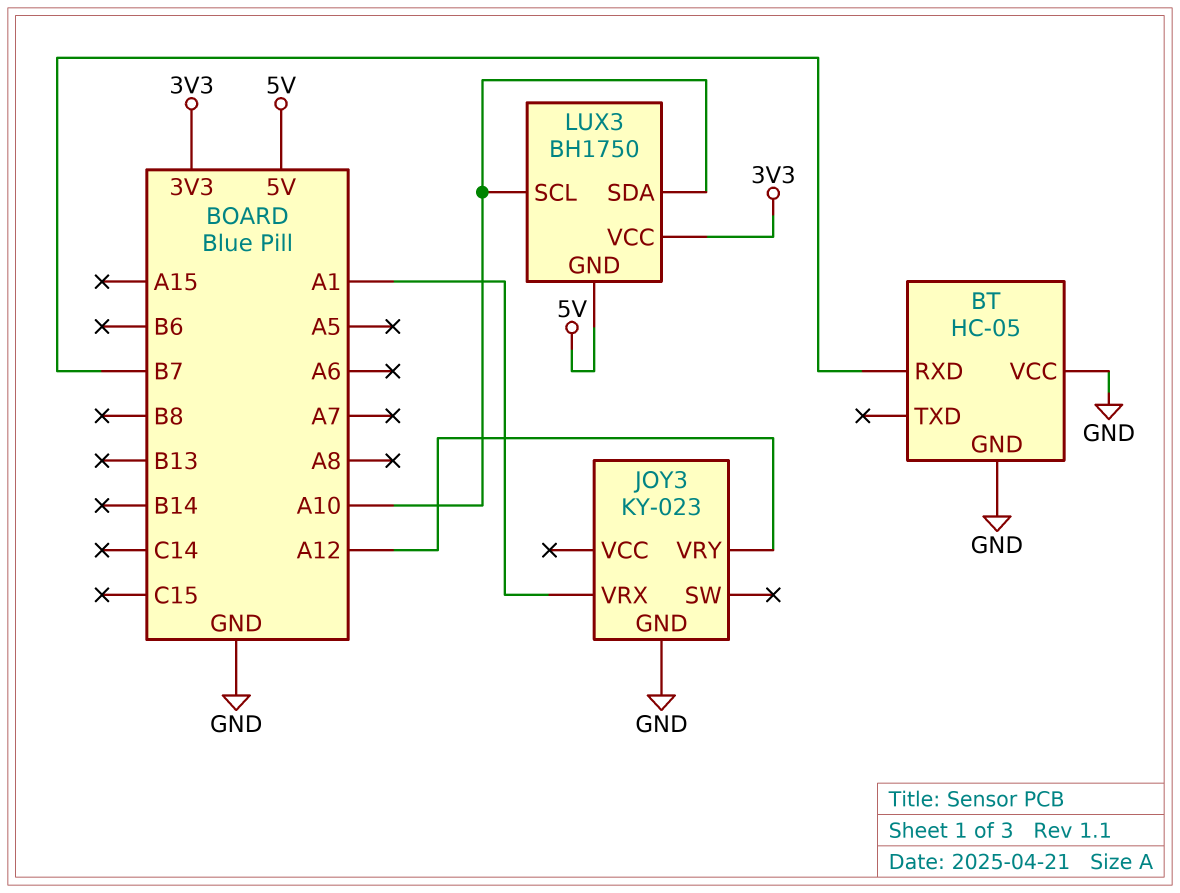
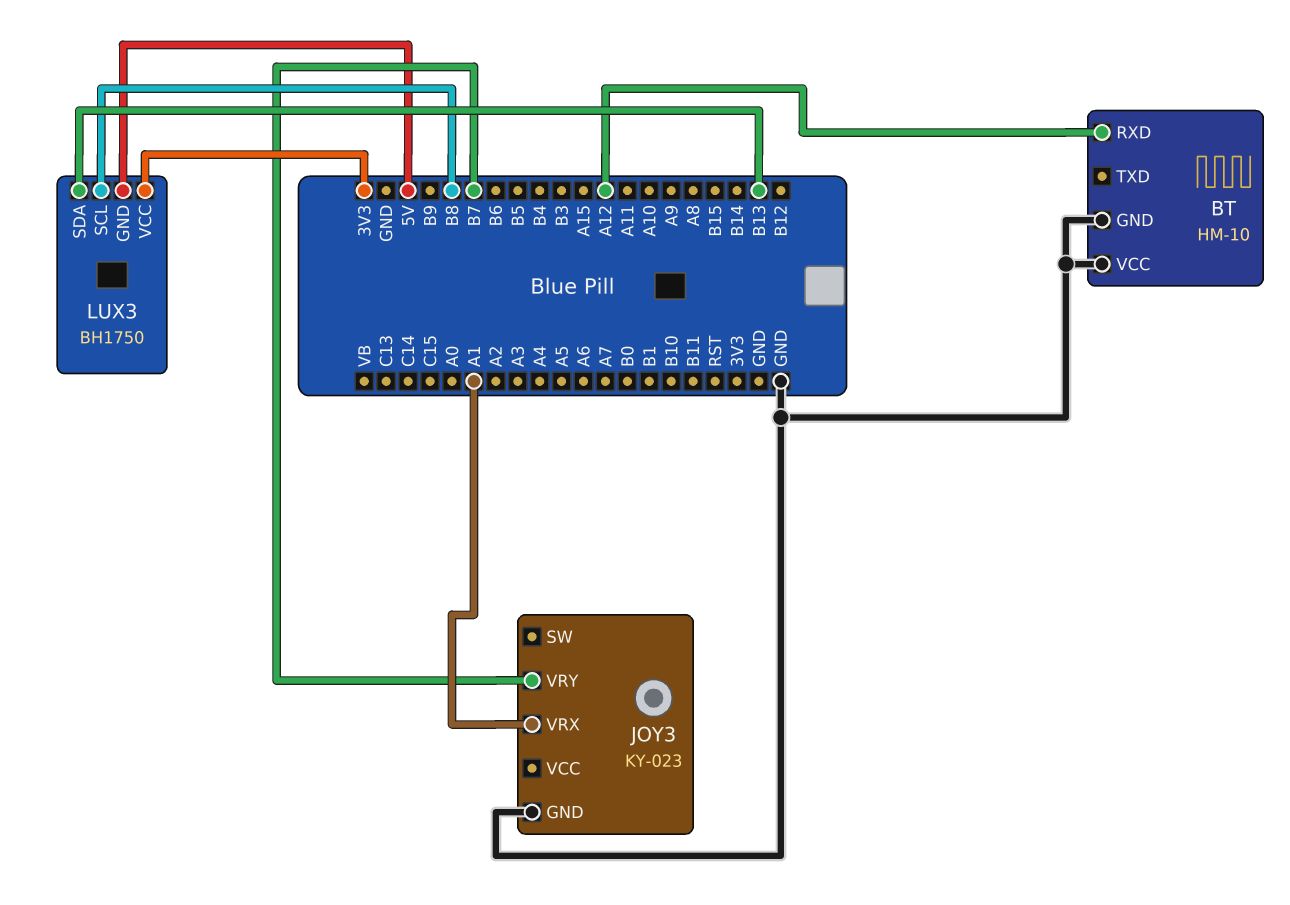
BT: HC-05 -> HM-10
BT pin RXD: B7 -> A12
JOY3 pin VRY: A12 -> B7
LUX3 pin SCL: A10 -> B8
LUX3 pin SDA: A10 -> B13

